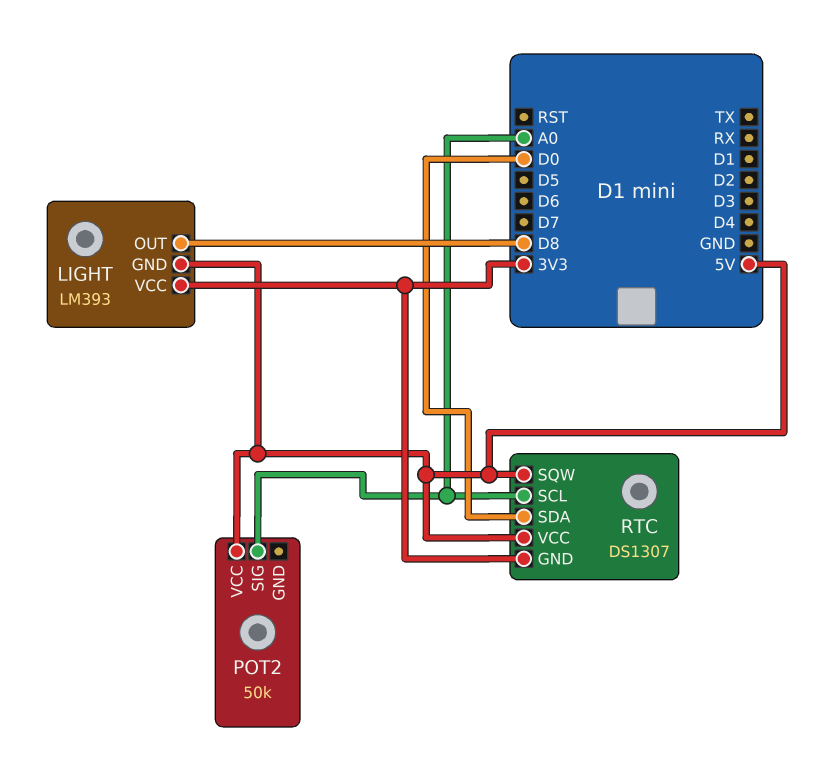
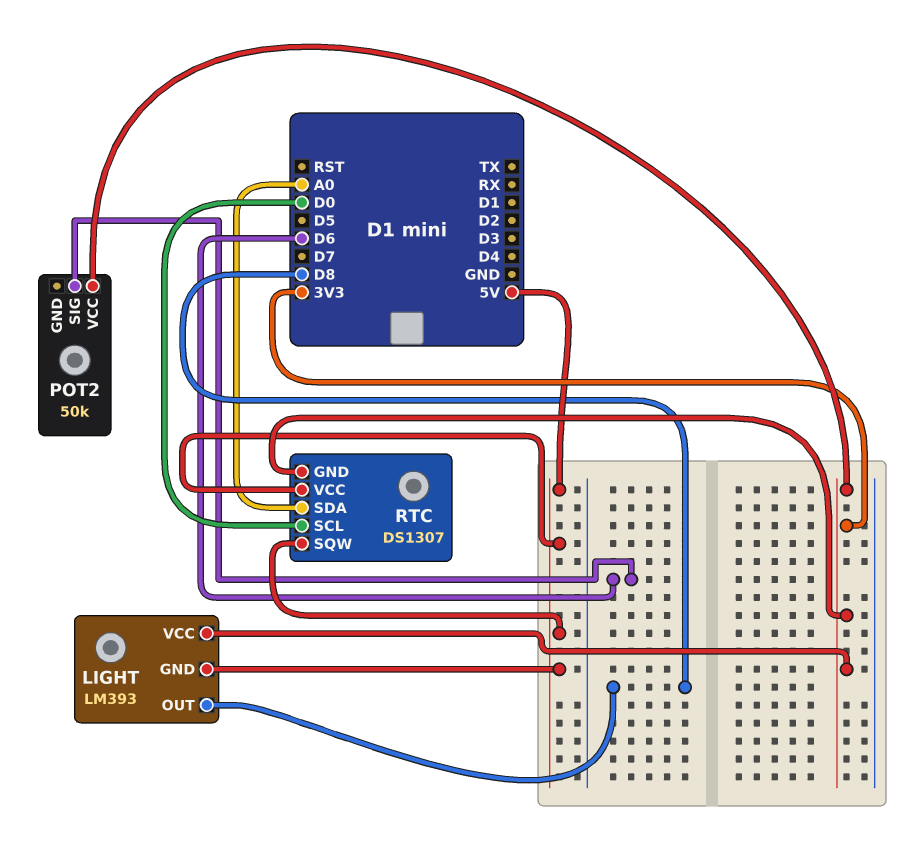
POT2 pin SIG: A0 -> D6
POT2 pin VCC: 5V -> 3V3
RTC pin SCL: A0 -> D0
RTC pin SDA: D0 -> A0

